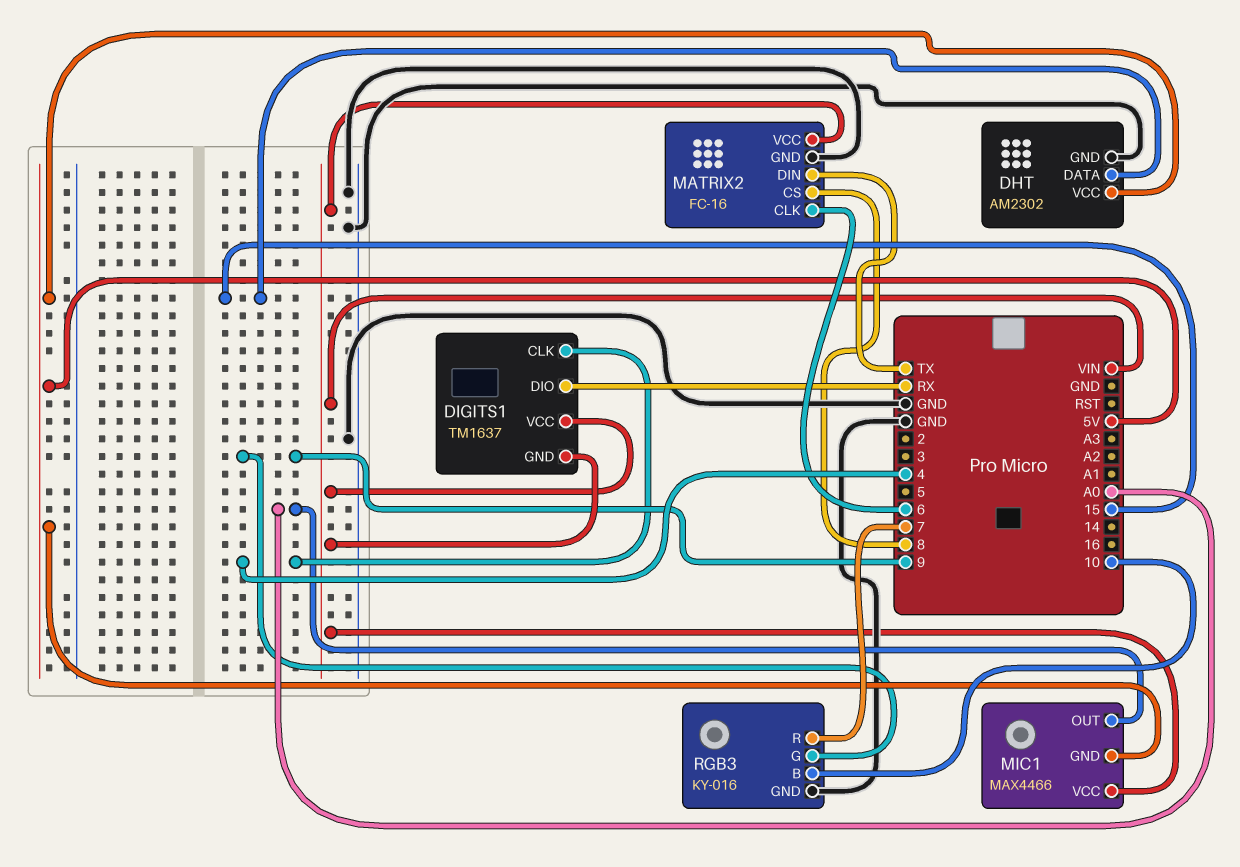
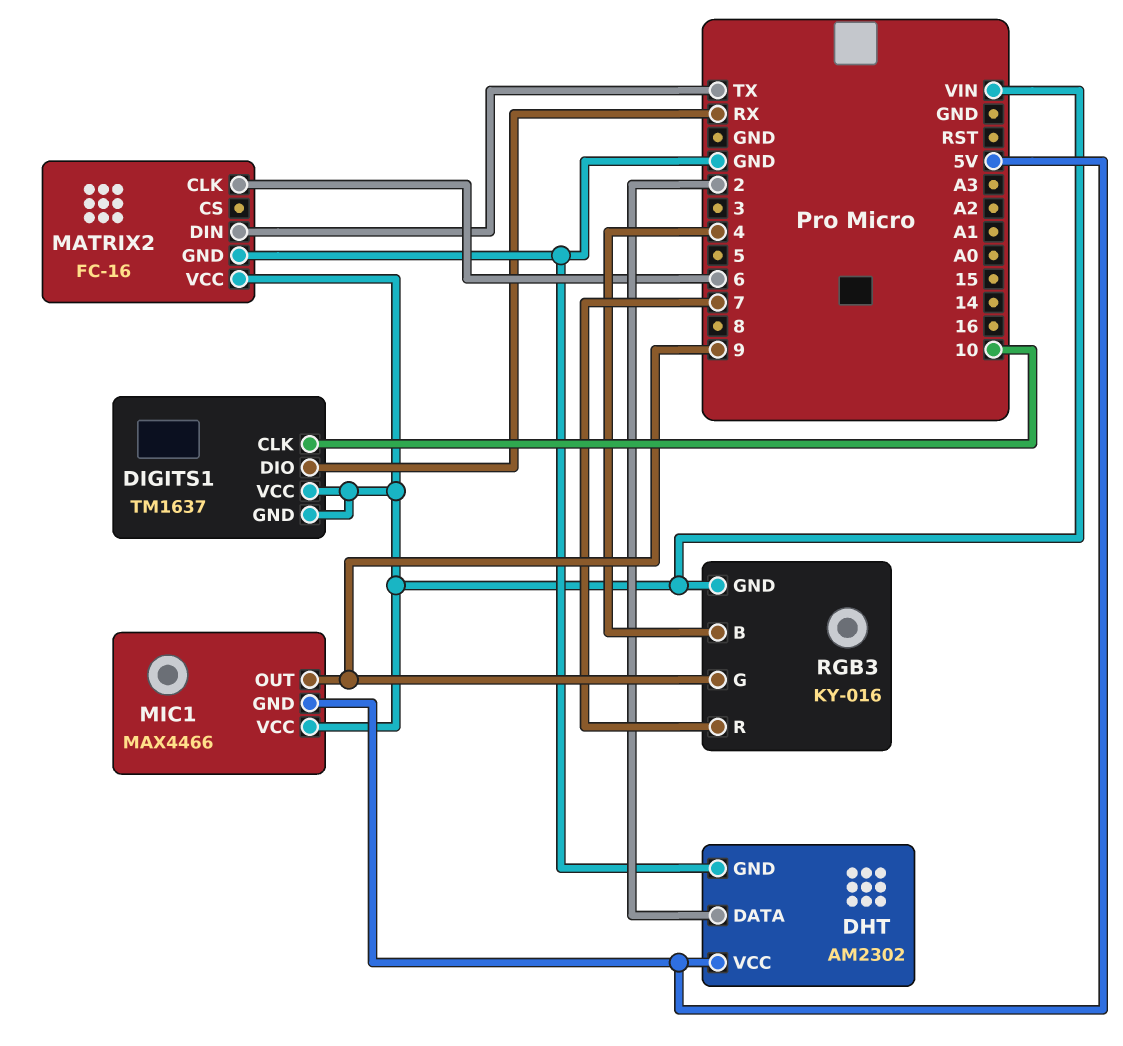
DHT pin DATA: 15 -> 2
DIGITS1 pin CLK: 4 -> 10
MATRIX2 pin CS: 8 -> none
MIC1 pin OUT: A0 -> 9
RGB3 pin B: 10 -> 4
RGB3 pin GND: GND -> VIN

